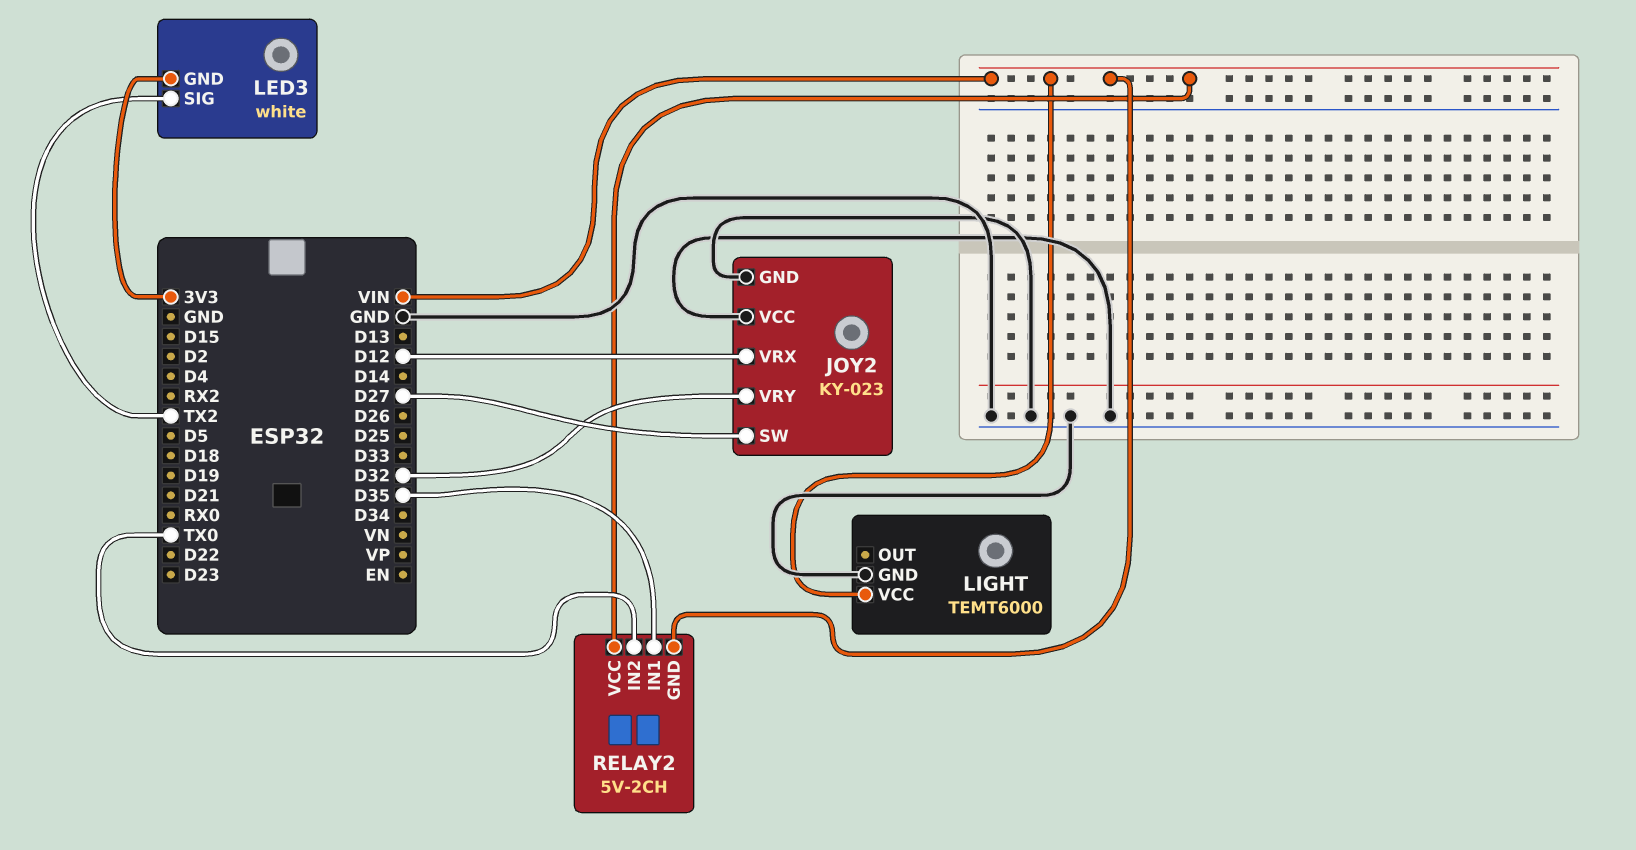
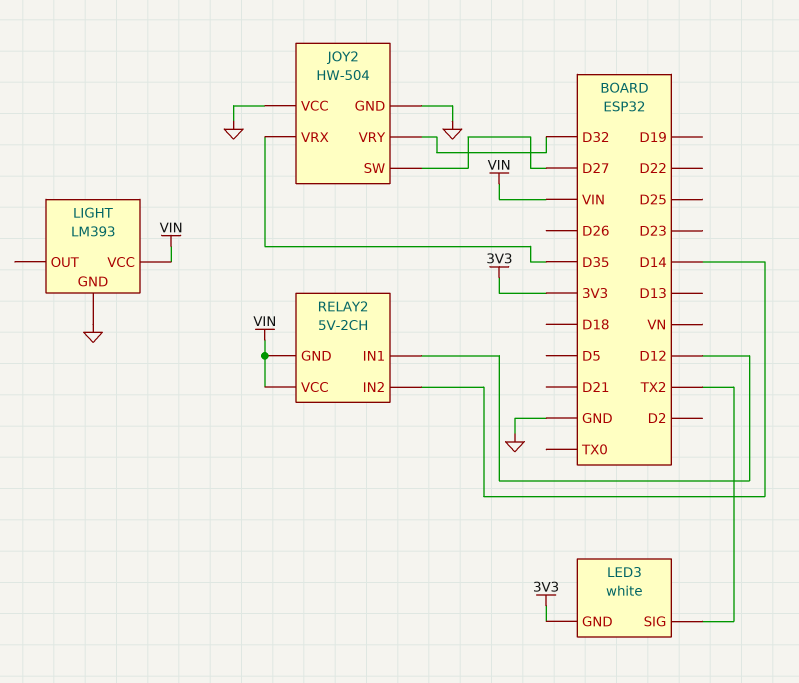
JOY2: KY-023 -> HW-504
JOY2 pin VRX: D12 -> D35
LIGHT: TEMT6000 -> LM393
RELAY2 pin IN1: D35 -> D12
RELAY2 pin IN2: TX0 -> D14

